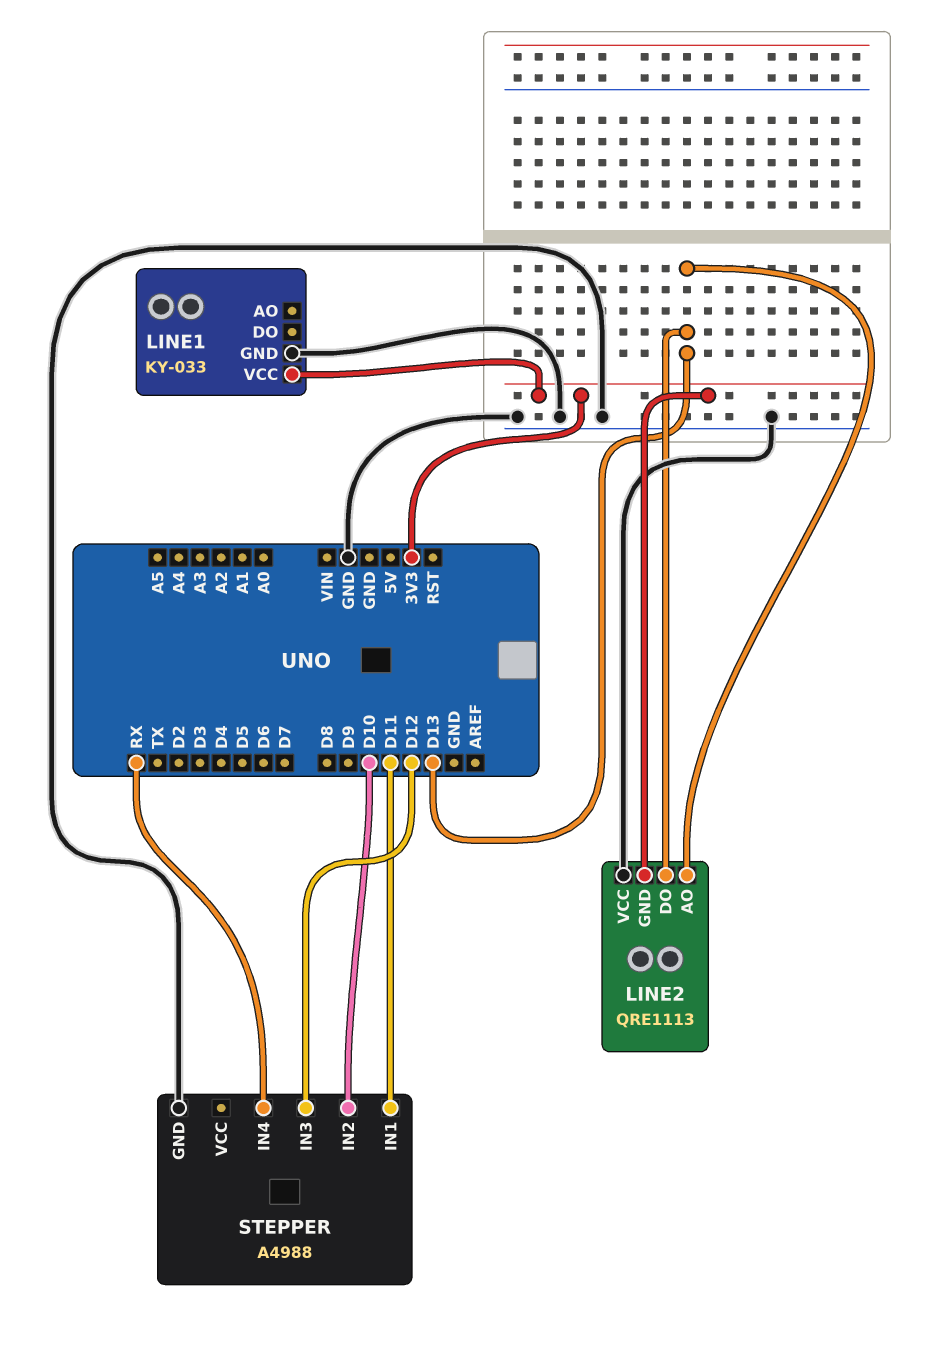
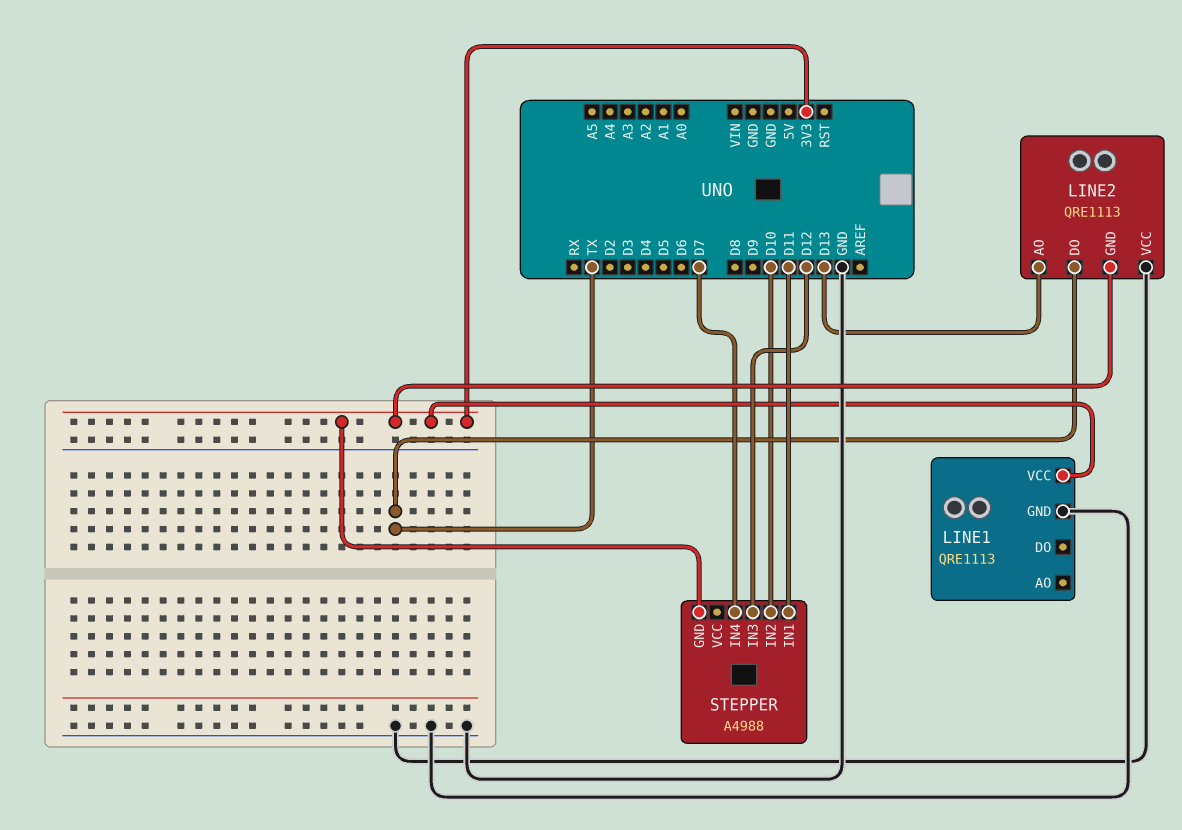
LINE1: KY-033 -> QRE1113
LINE2 pin DO: D13 -> TX
STEPPER pin GND: GND -> 3V3
STEPPER pin IN4: RX -> D7

